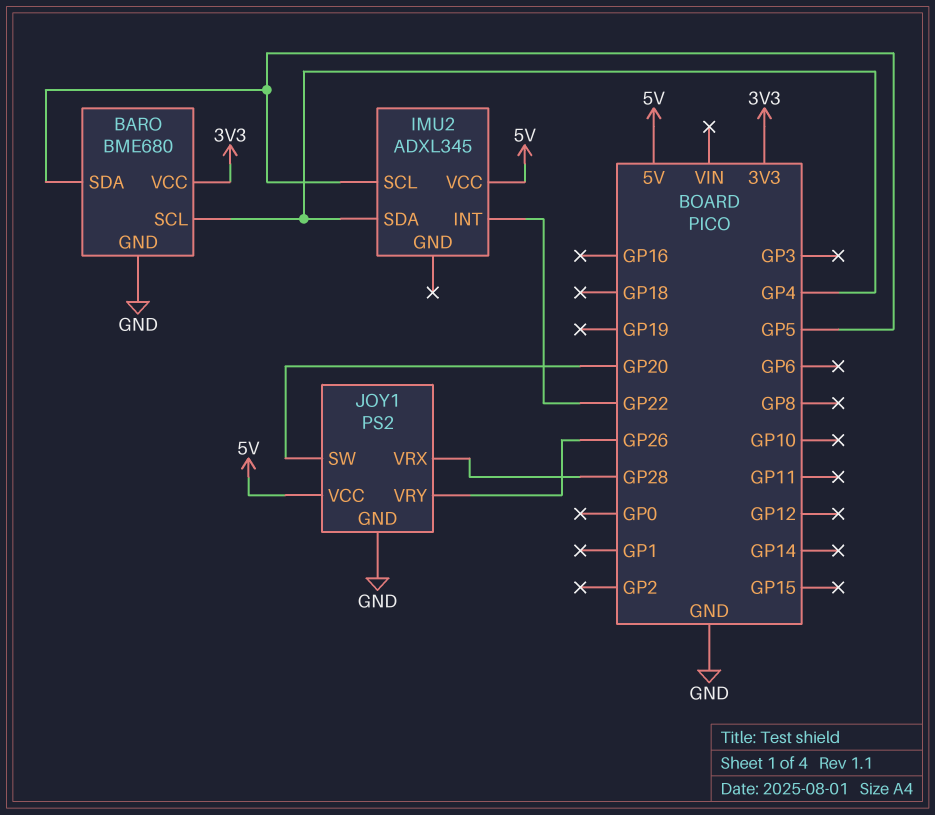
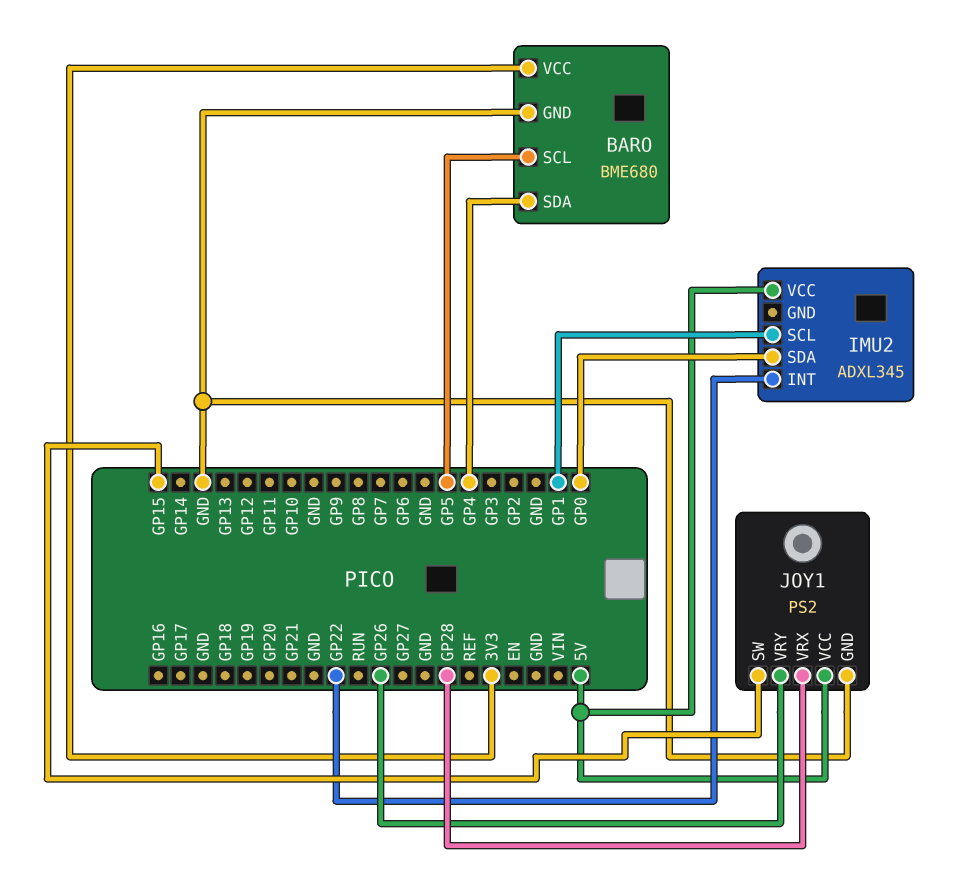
BARO pin SCL: GP4 -> GP5
BARO pin SDA: GP5 -> GP4
IMU2 pin SCL: GP5 -> GP1
IMU2 pin SDA: GP4 -> GP0
JOY1 pin SW: GP20 -> GP15

